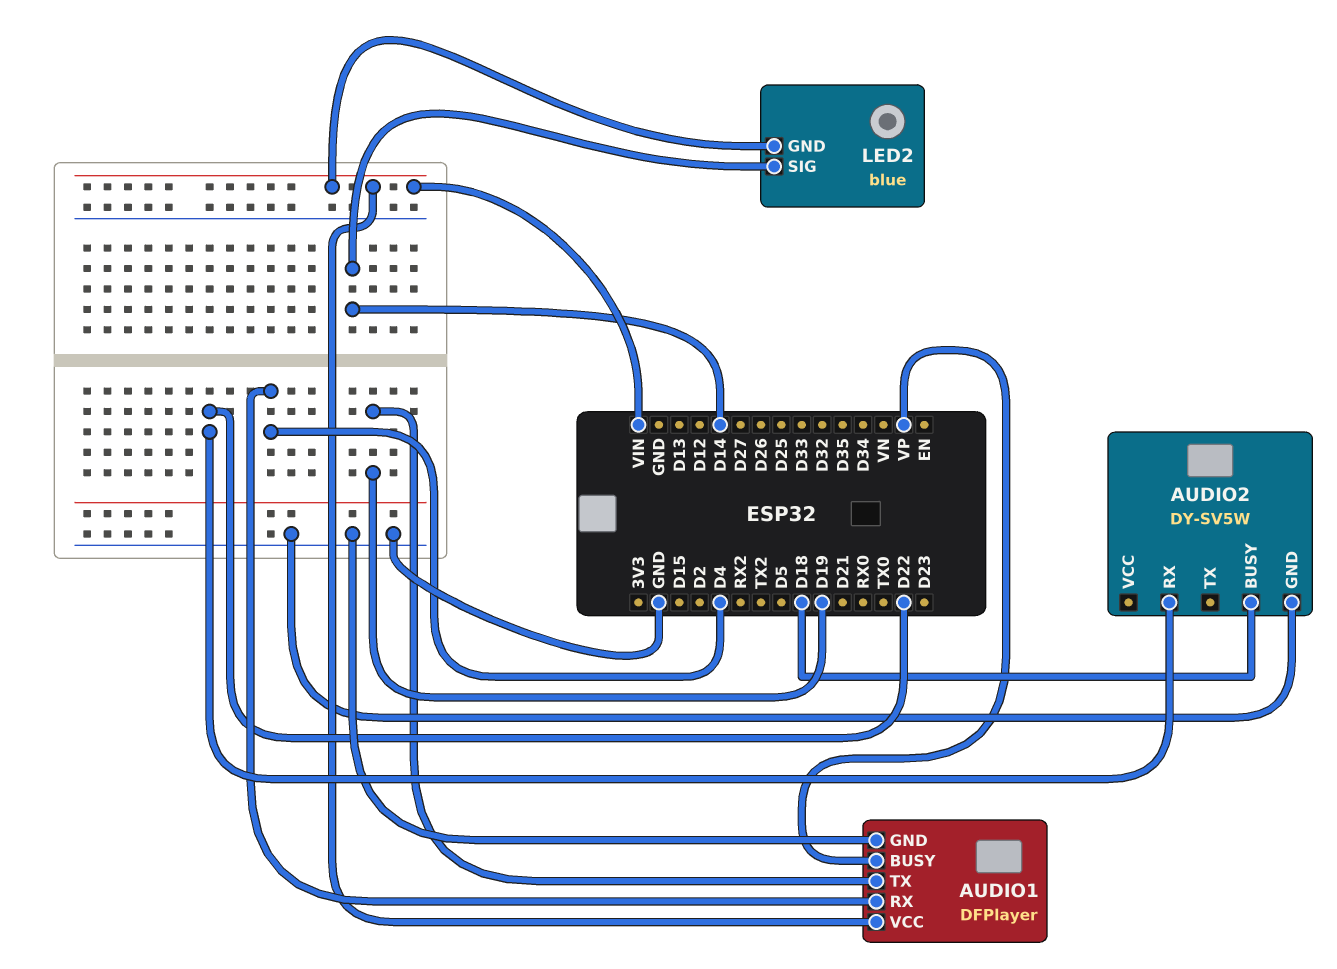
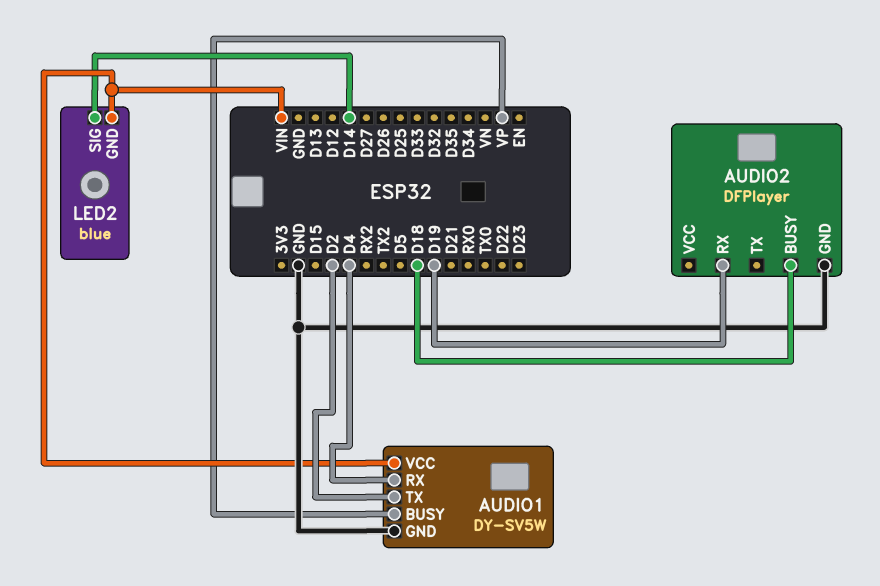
AUDIO1: DFPlayer -> DY-SV5W
AUDIO1 pin TX: D19 -> D2
AUDIO2: DY-SV5W -> DFPlayer
AUDIO2 pin RX: D22 -> D19

